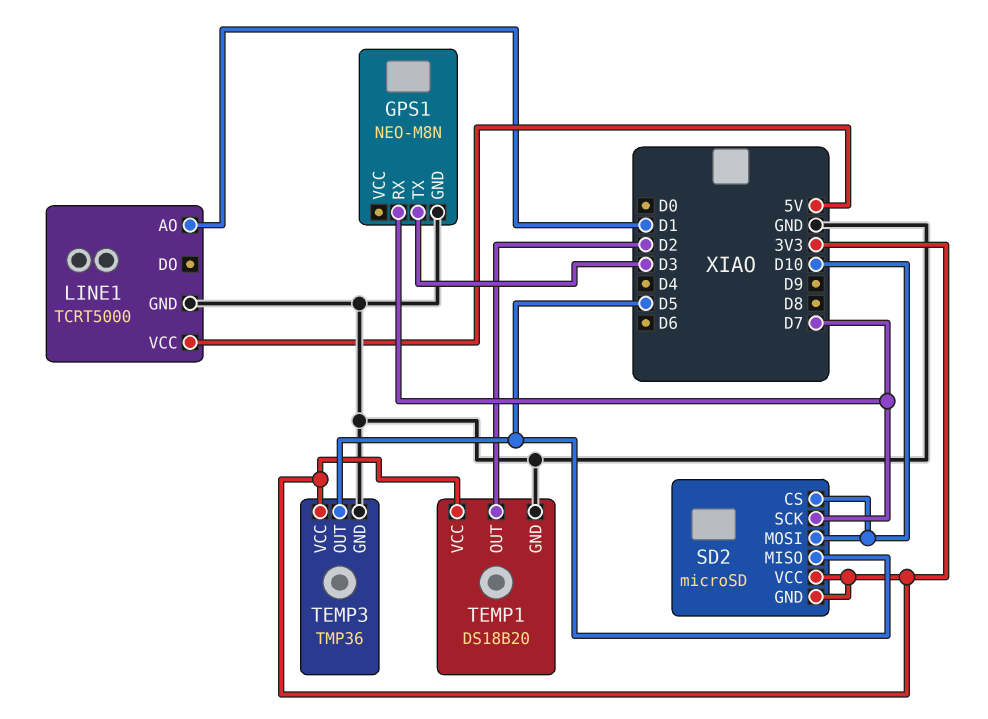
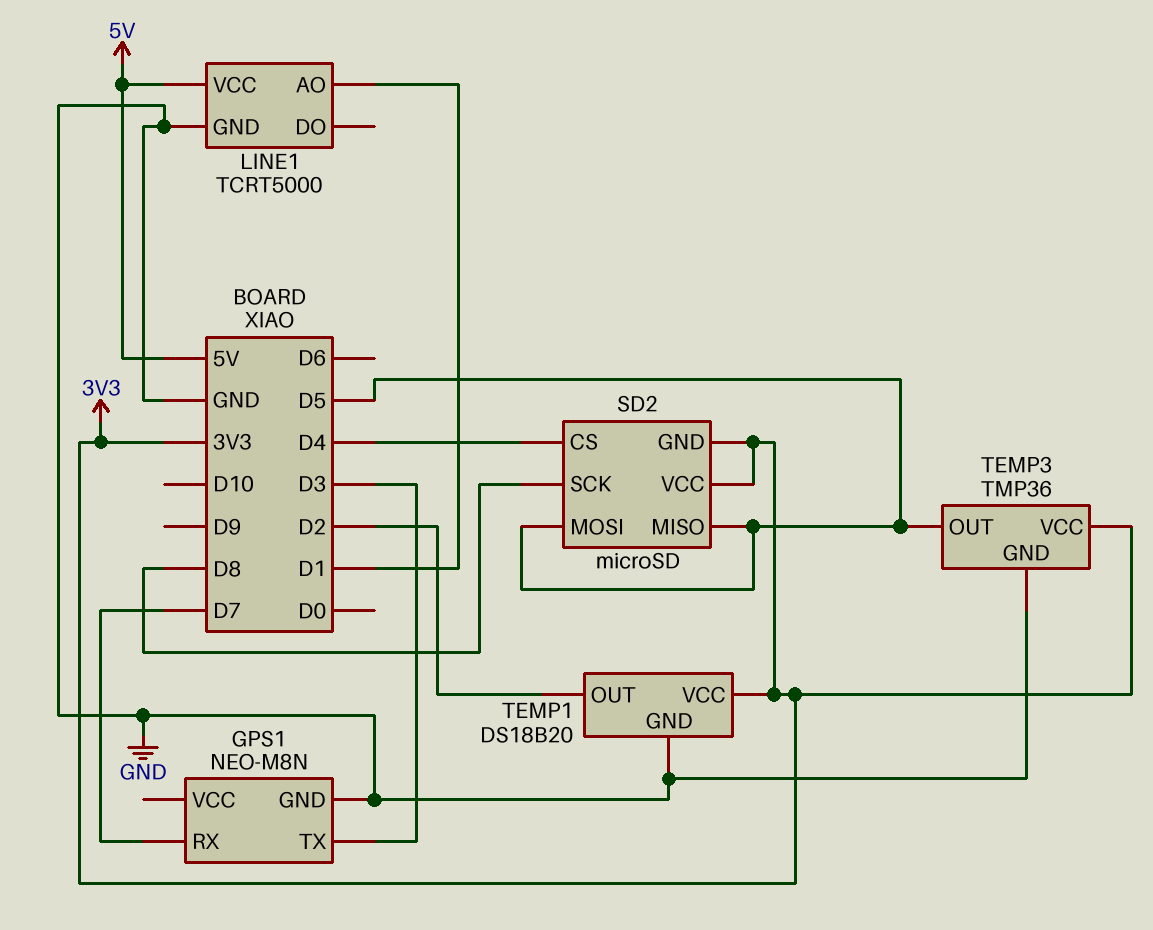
SD2 pin CS: D10 -> D4
SD2 pin MOSI: D10 -> D5
SD2 pin SCK: D7 -> D8

